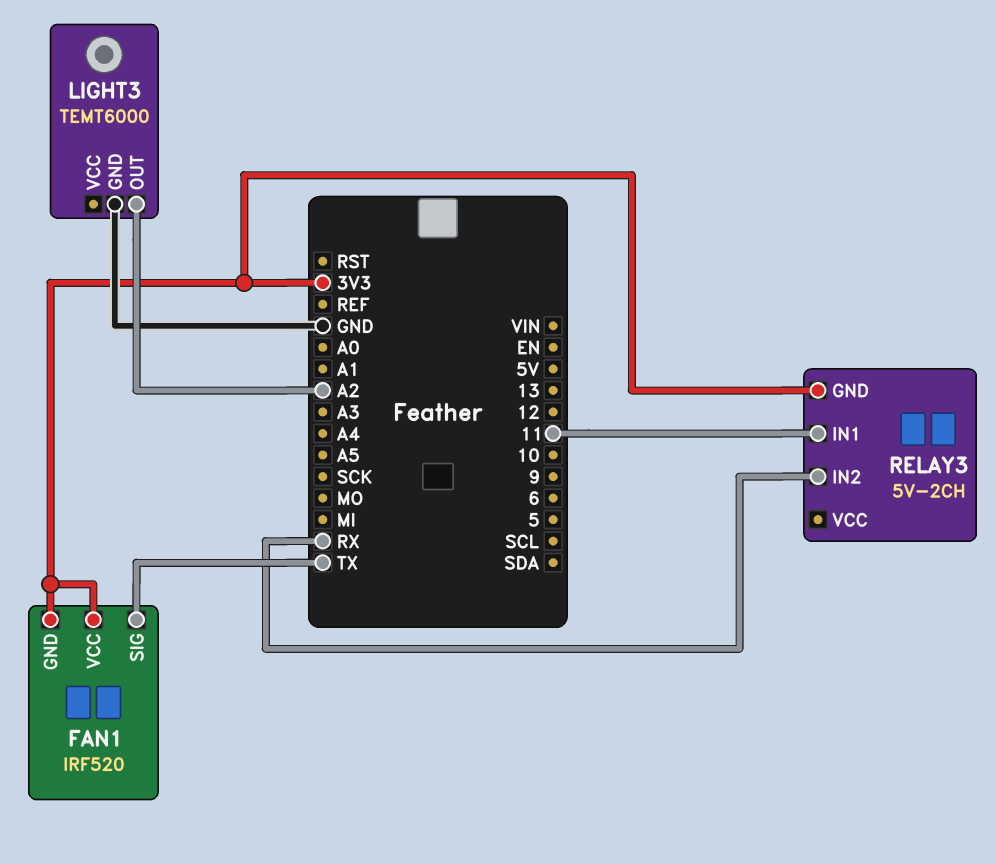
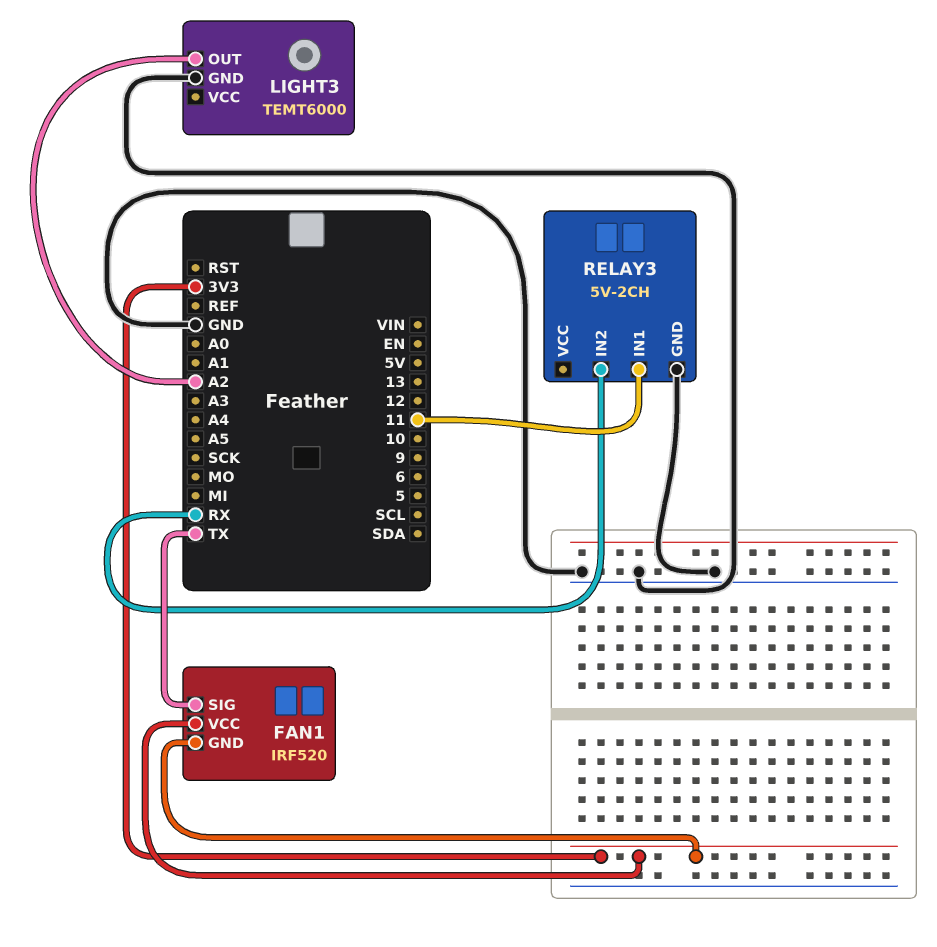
RELAY3 pin GND: 3V3 -> GND

